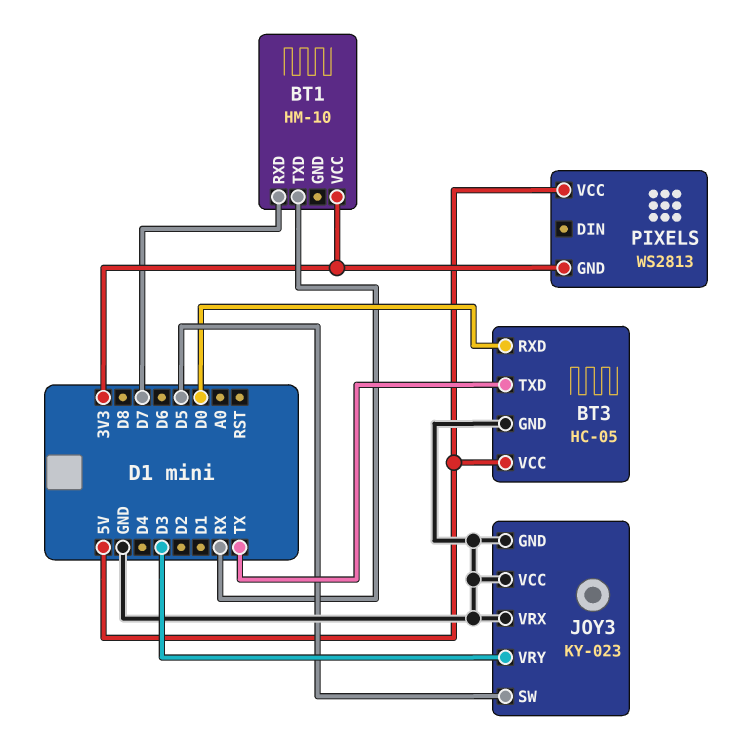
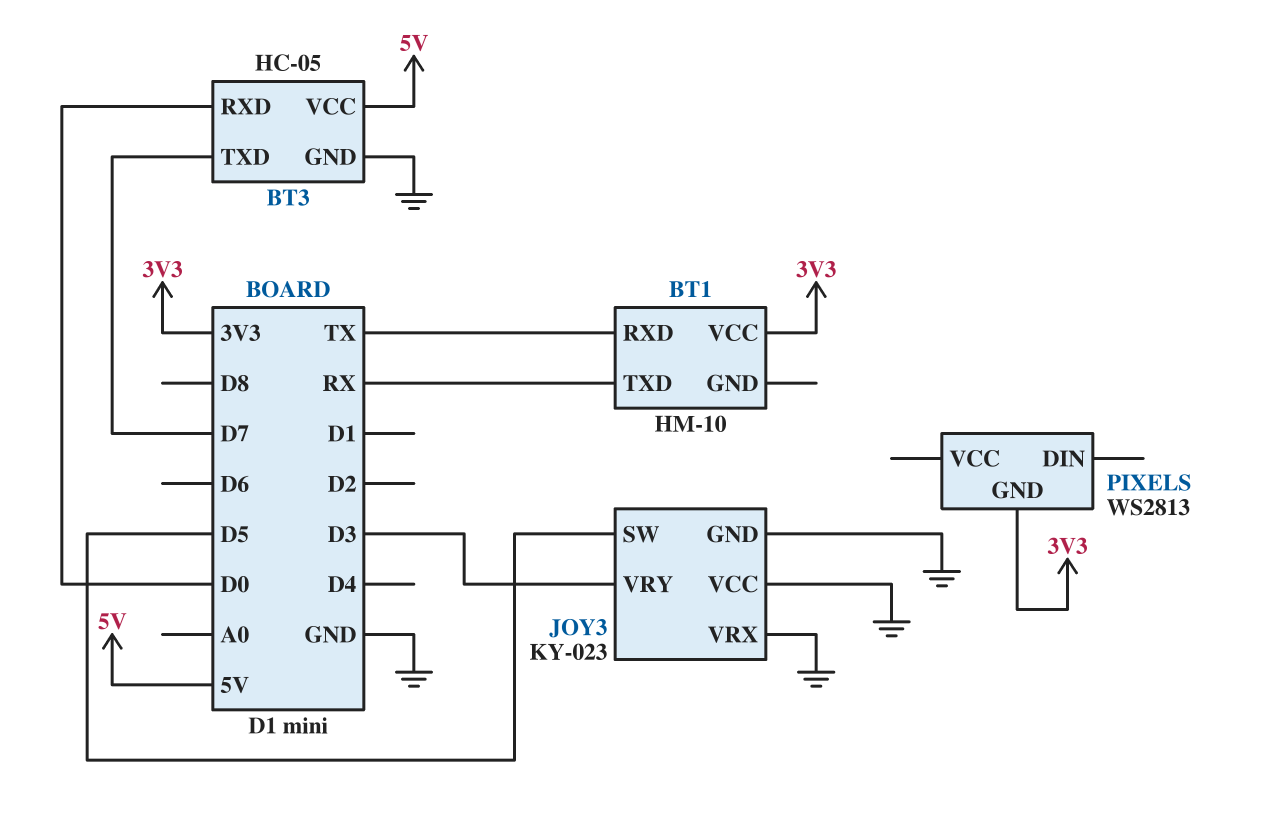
BT1 pin RXD: D7 -> TX
BT3 pin TXD: TX -> D7
PIXELS pin VCC: 5V -> none

